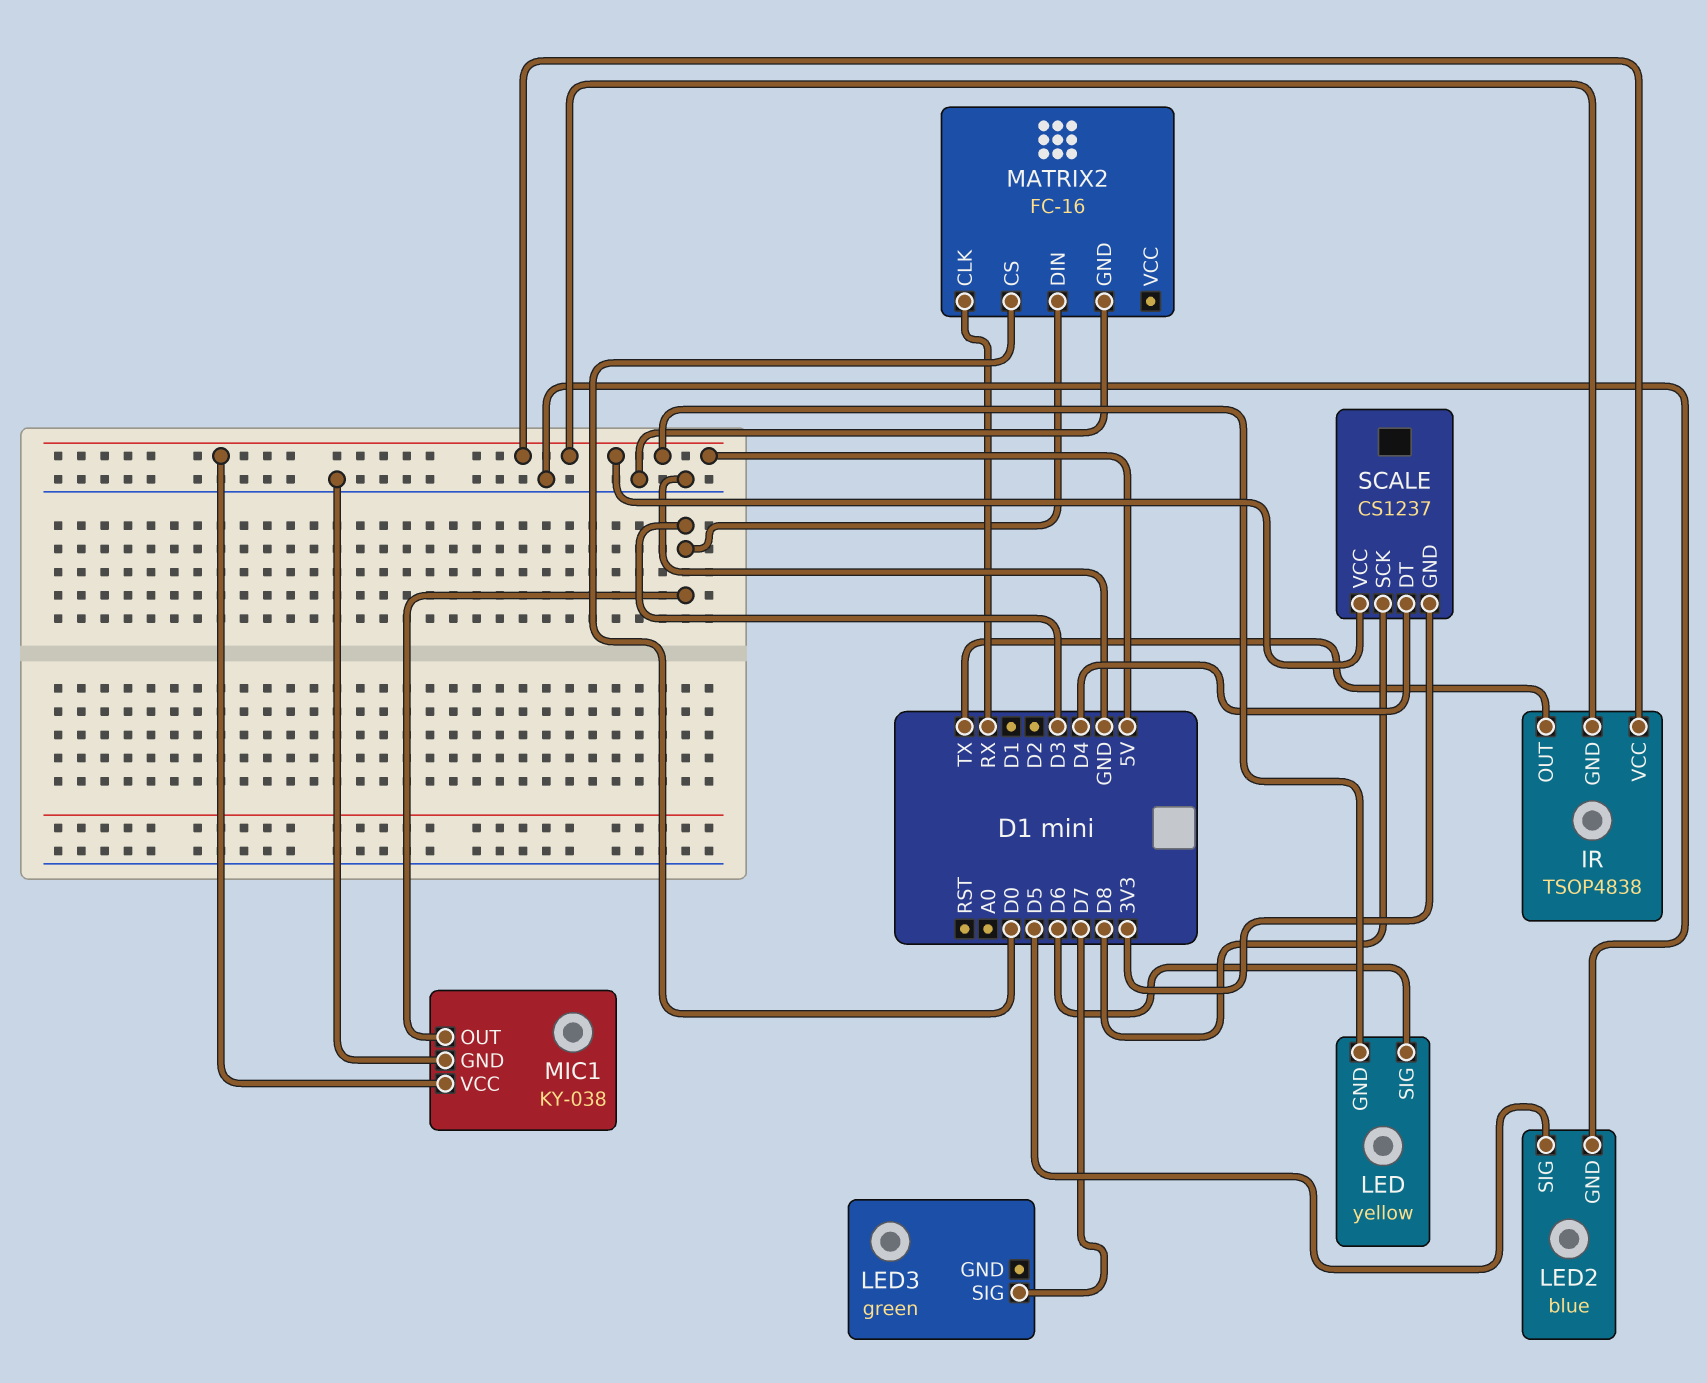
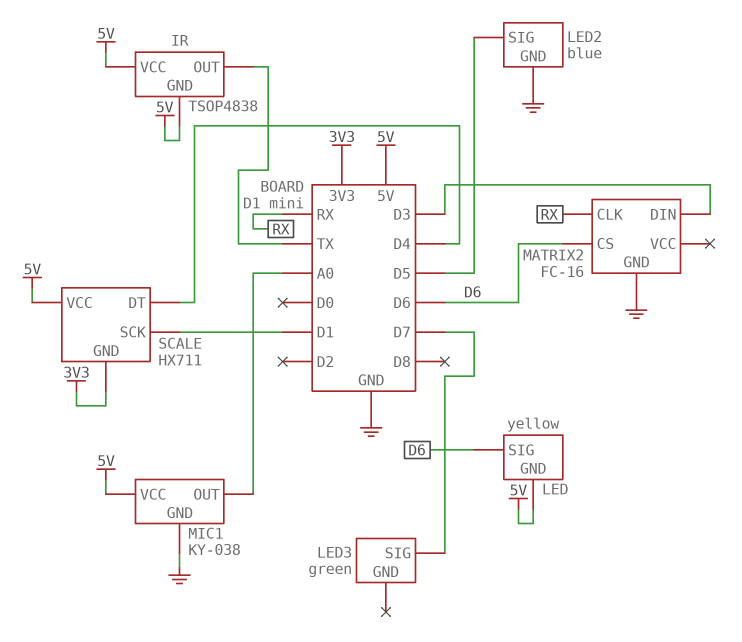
MATRIX2 pin CS: D0 -> D6
MIC1 pin OUT: D3 -> A0
SCALE: CS1237 -> HX711
SCALE pin SCK: D8 -> D1

